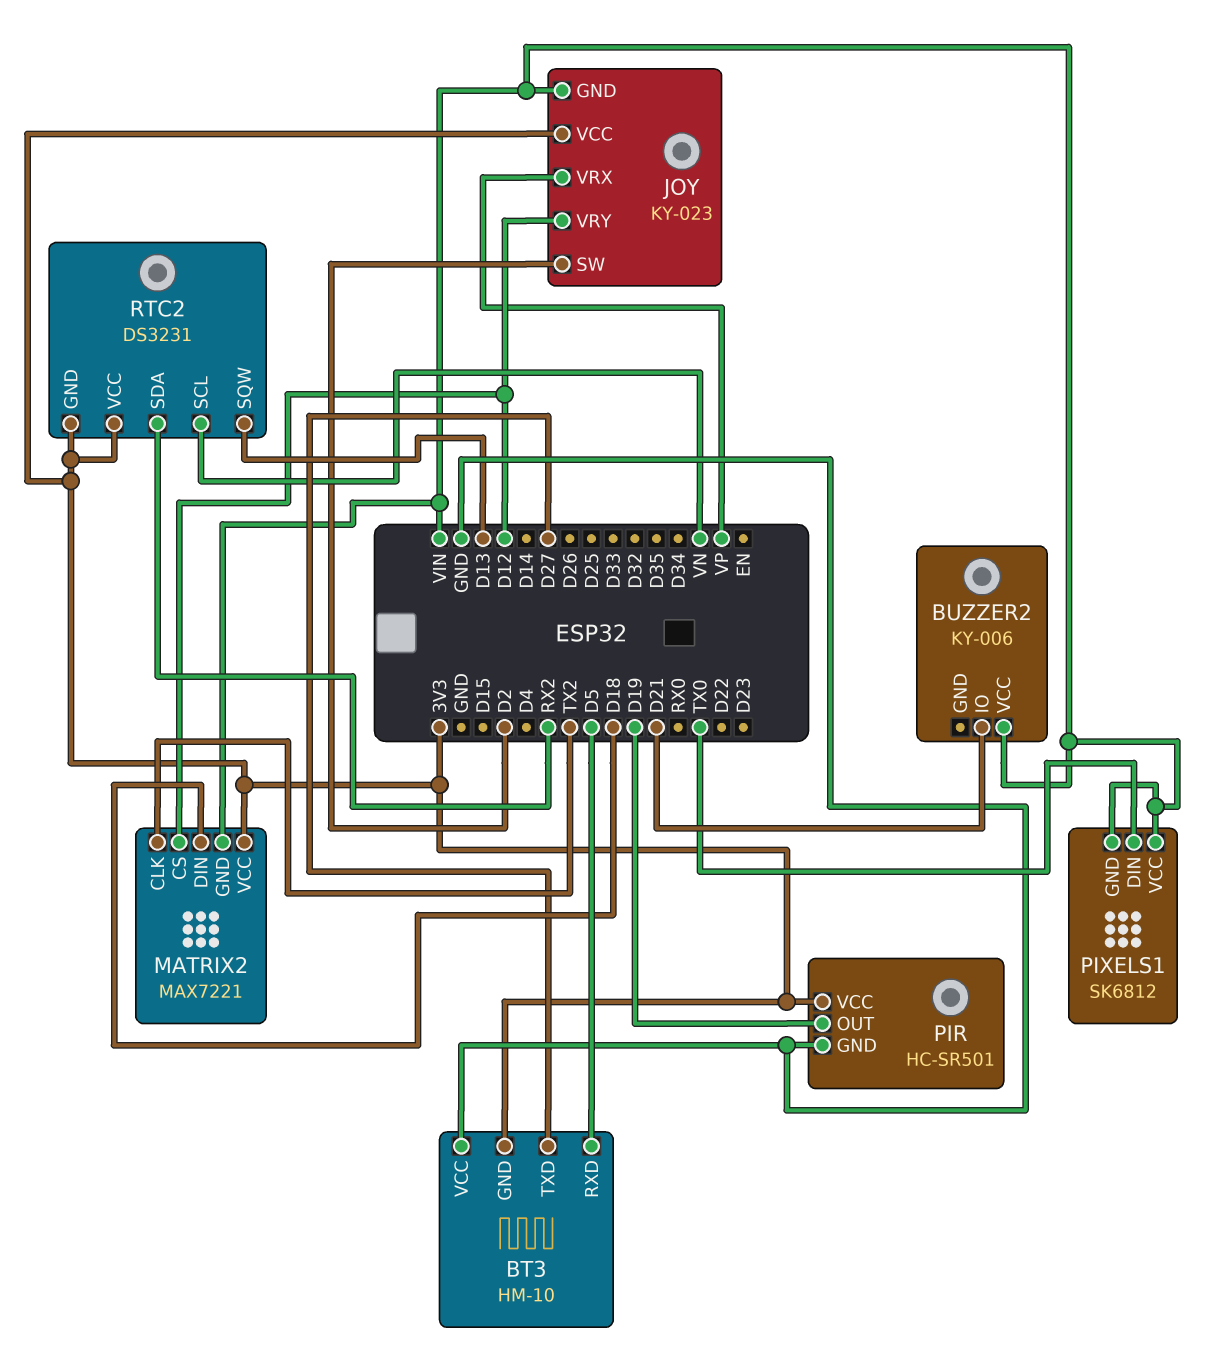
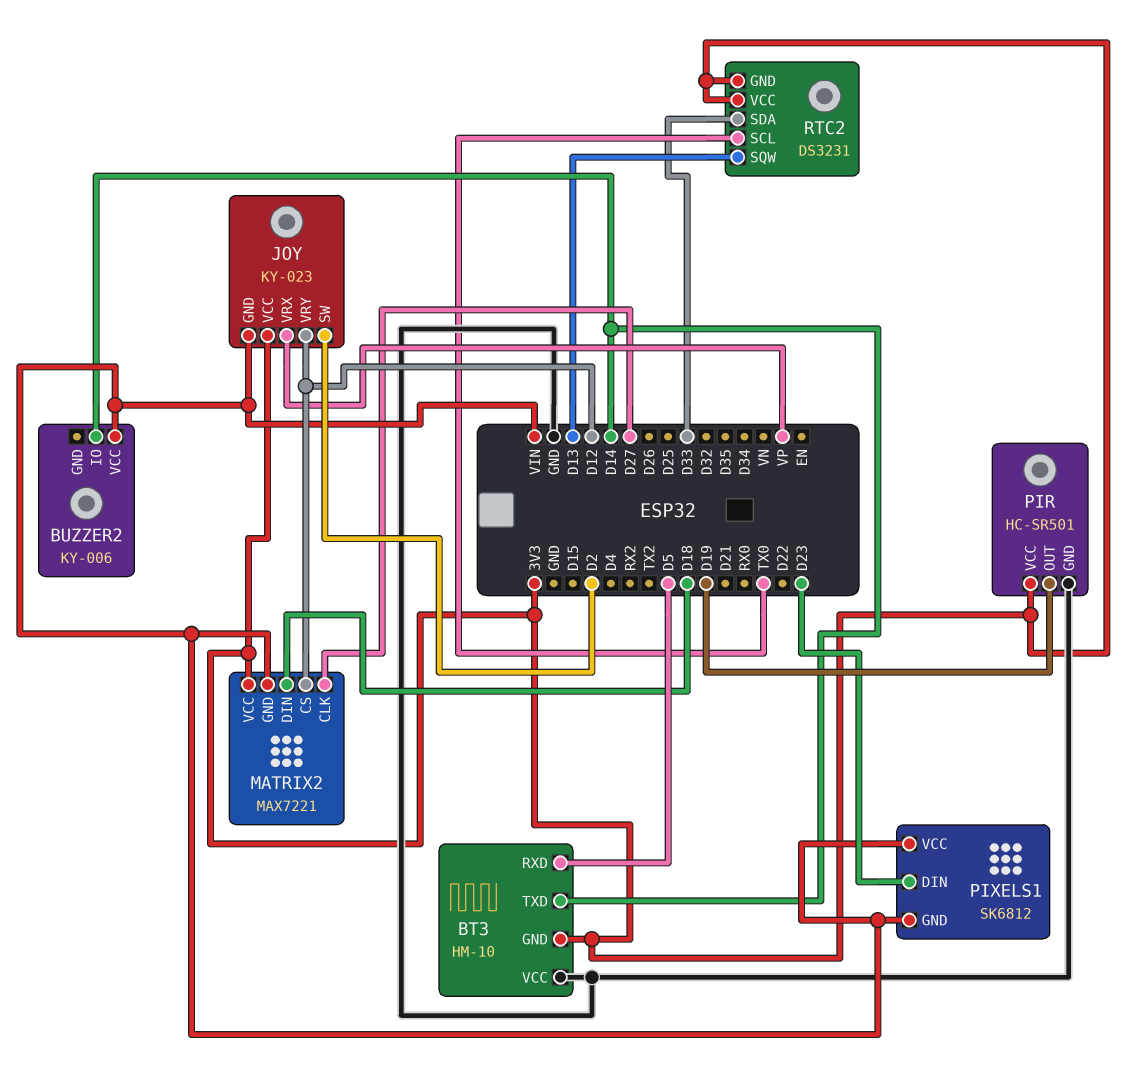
BT3 pin TXD: D27 -> D14
BUZZER2 pin IO: D21 -> D14
MATRIX2 pin CLK: TX2 -> D27
PIXELS1 pin DIN: TX0 -> D23
RTC2 pin SCL: VN -> TX0
RTC2 pin SDA: RX2 -> D33

